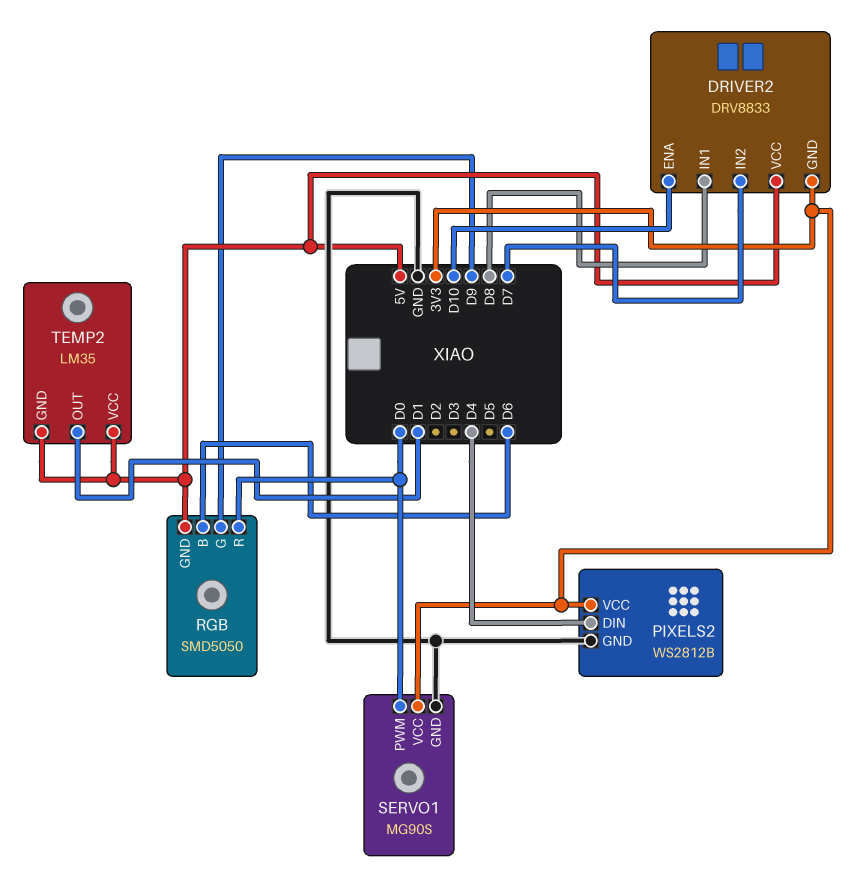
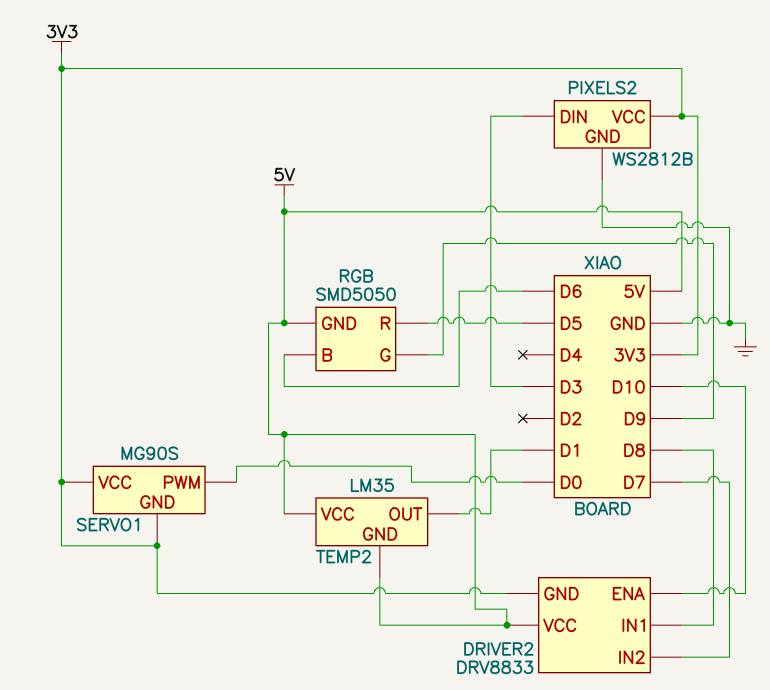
PIXELS2 pin DIN: D4 -> D3
RGB pin R: D0 -> D5
SERVO1 pin GND: GND -> 3V3

